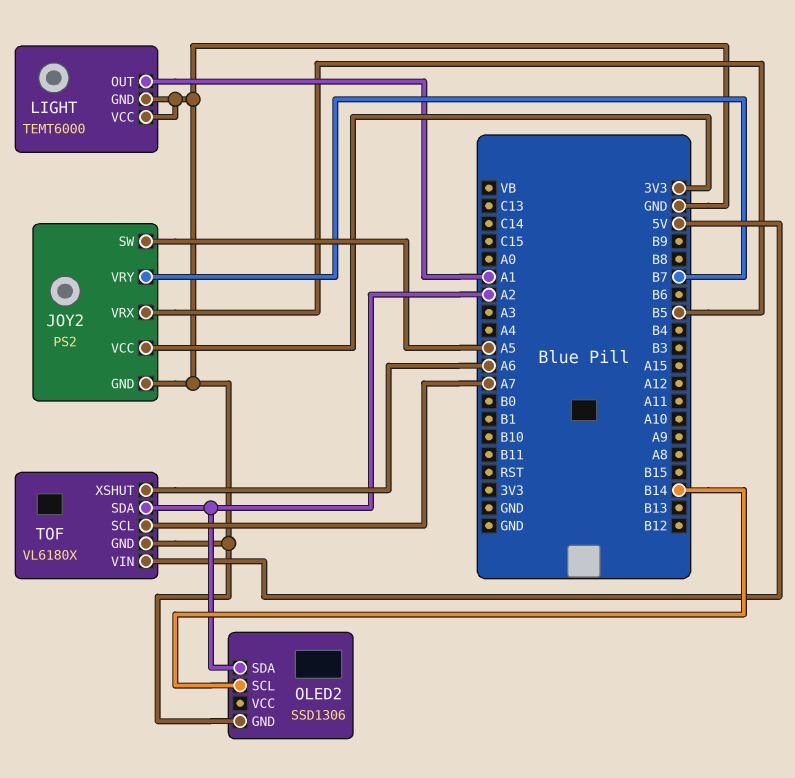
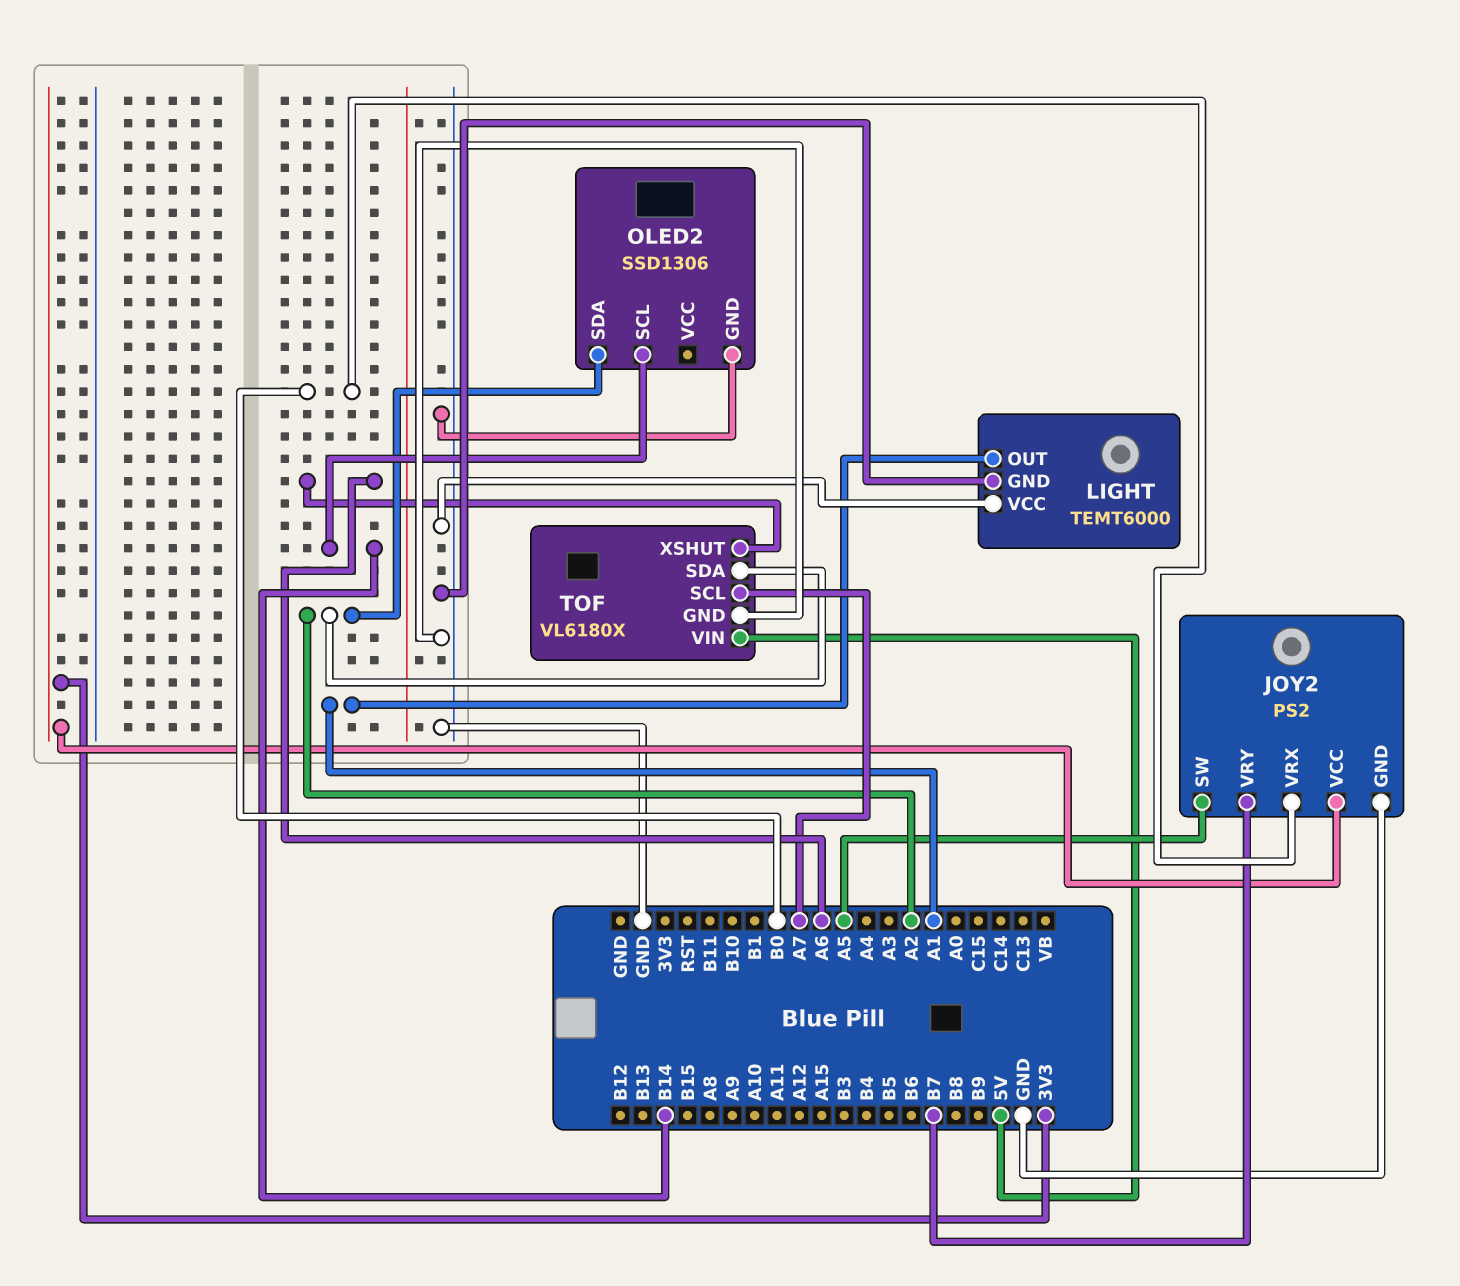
JOY2 pin VRX: B5 -> B0

